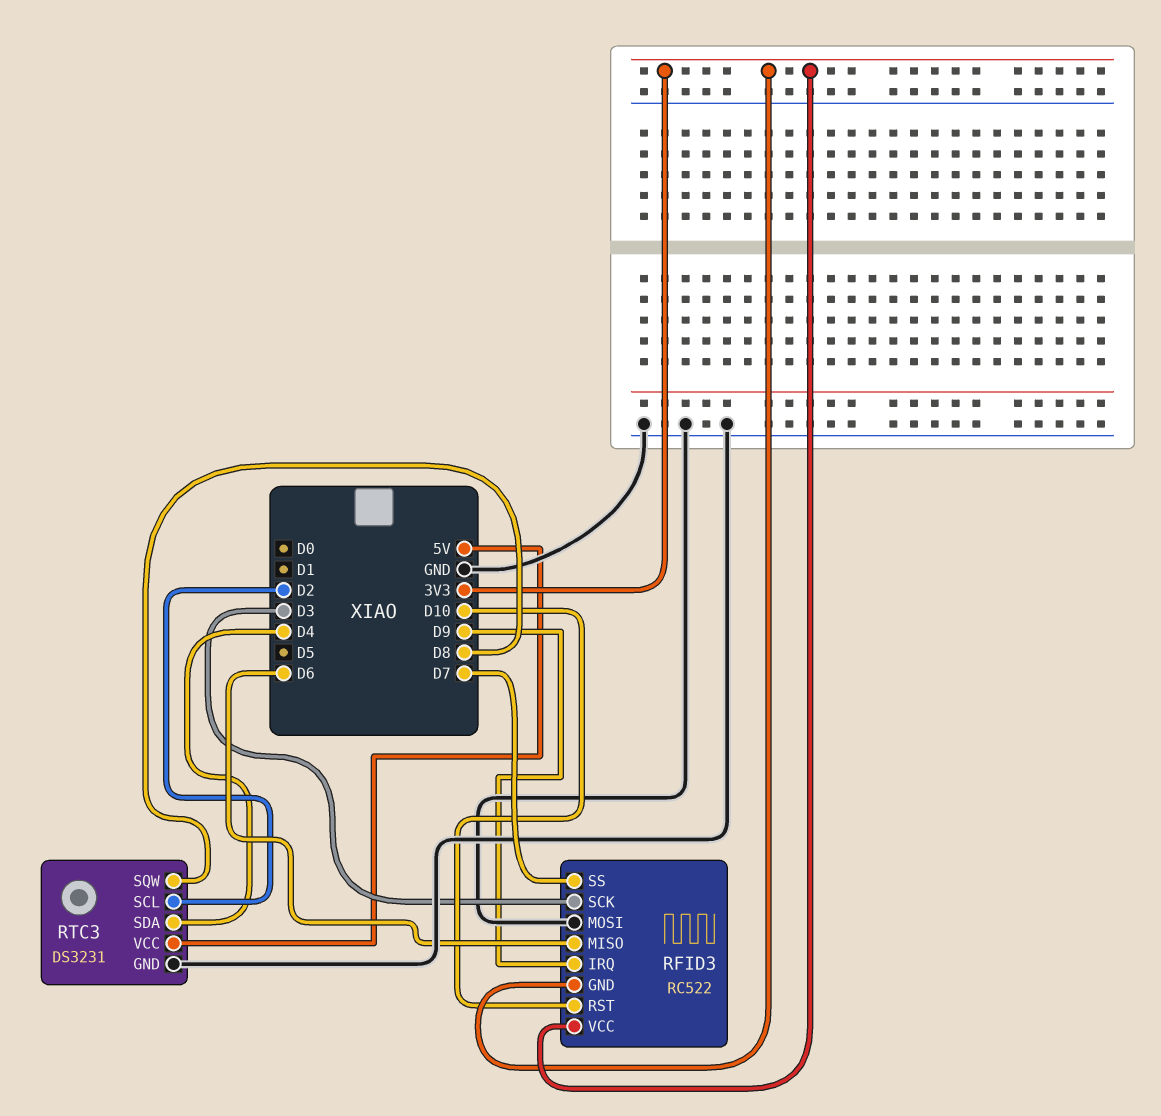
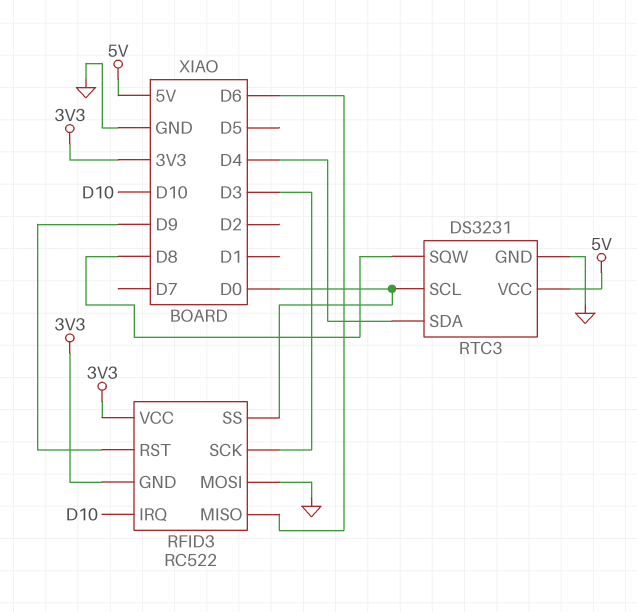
RFID3 pin IRQ: D9 -> D10
RFID3 pin RST: D10 -> D9
RFID3 pin SS: D7 -> D0
RTC3 pin SCL: D2 -> D0

